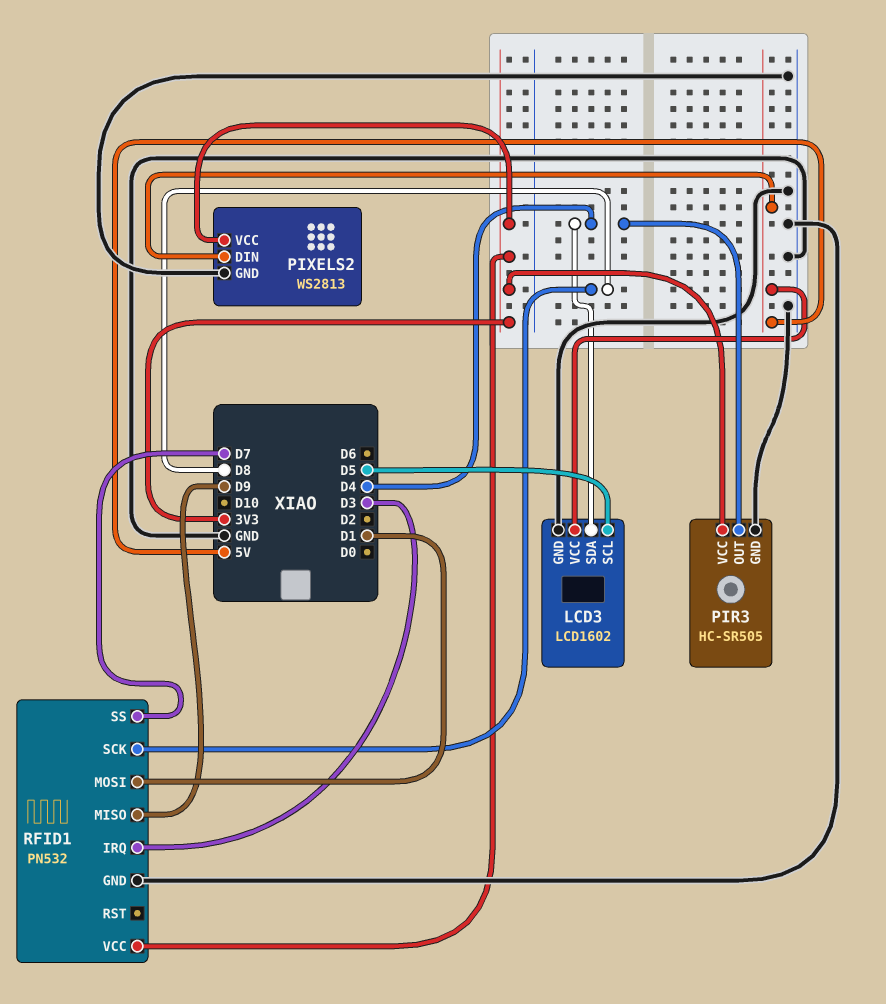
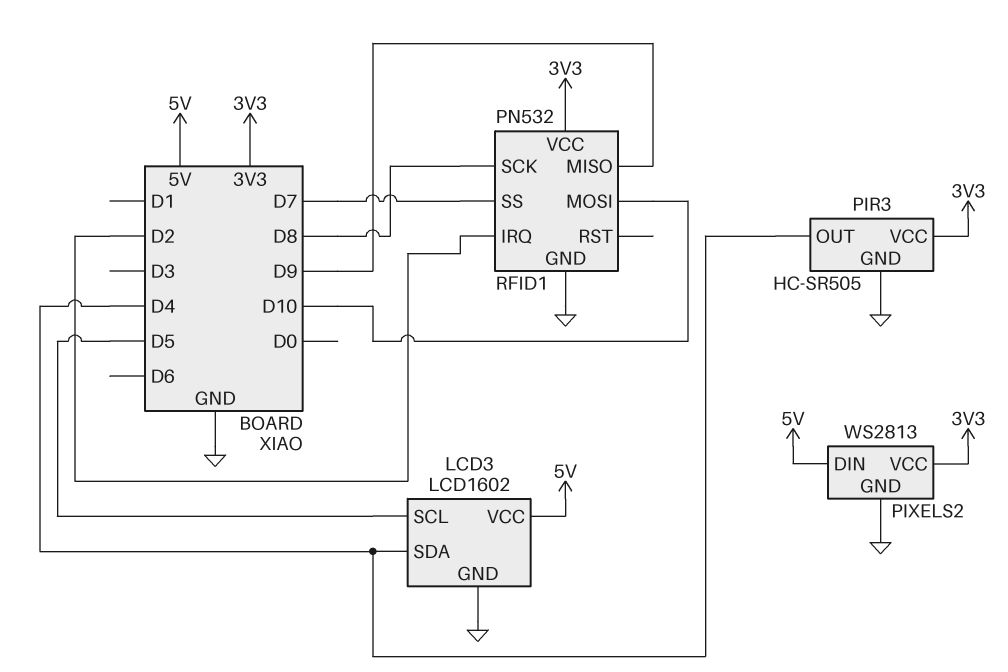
RFID1 pin IRQ: D3 -> D2
RFID1 pin MOSI: D1 -> D10

